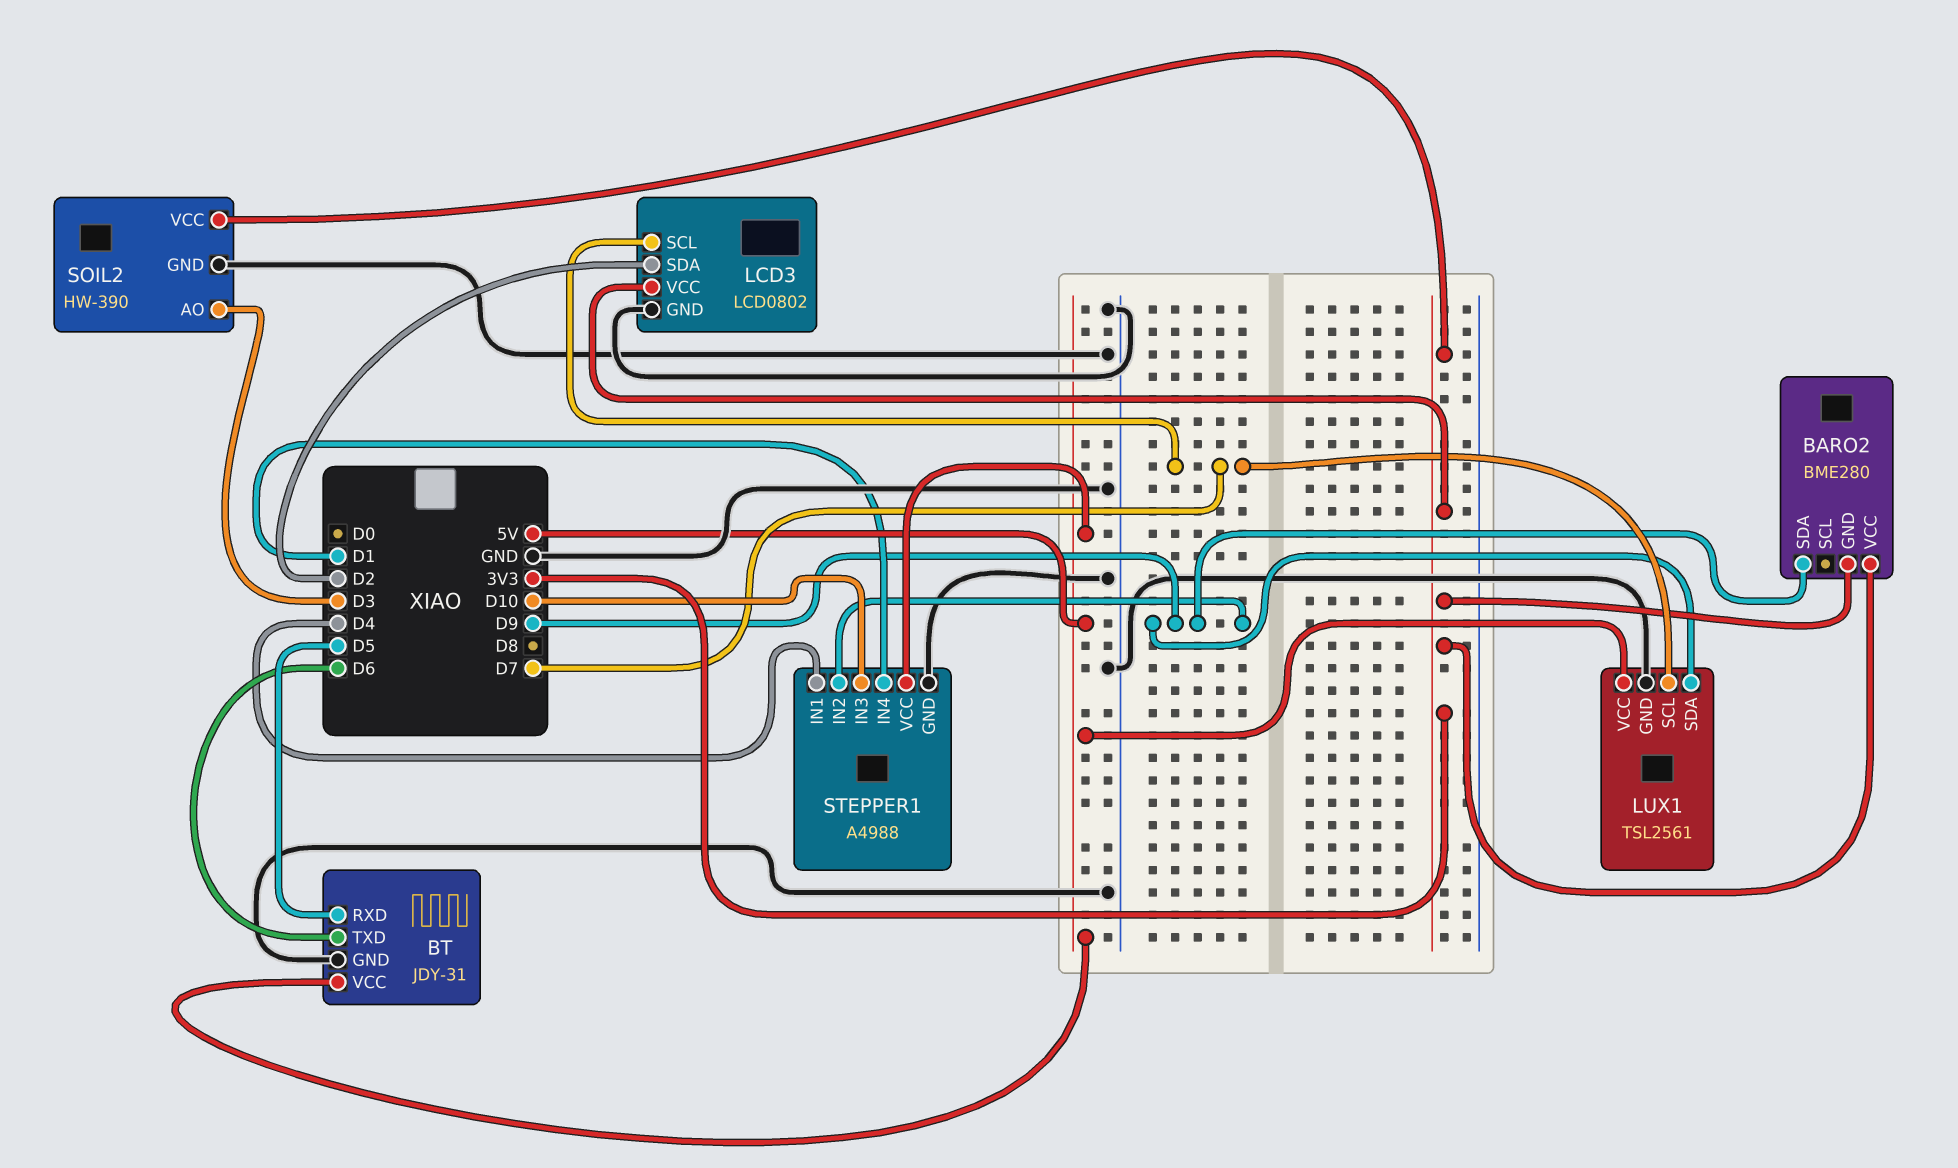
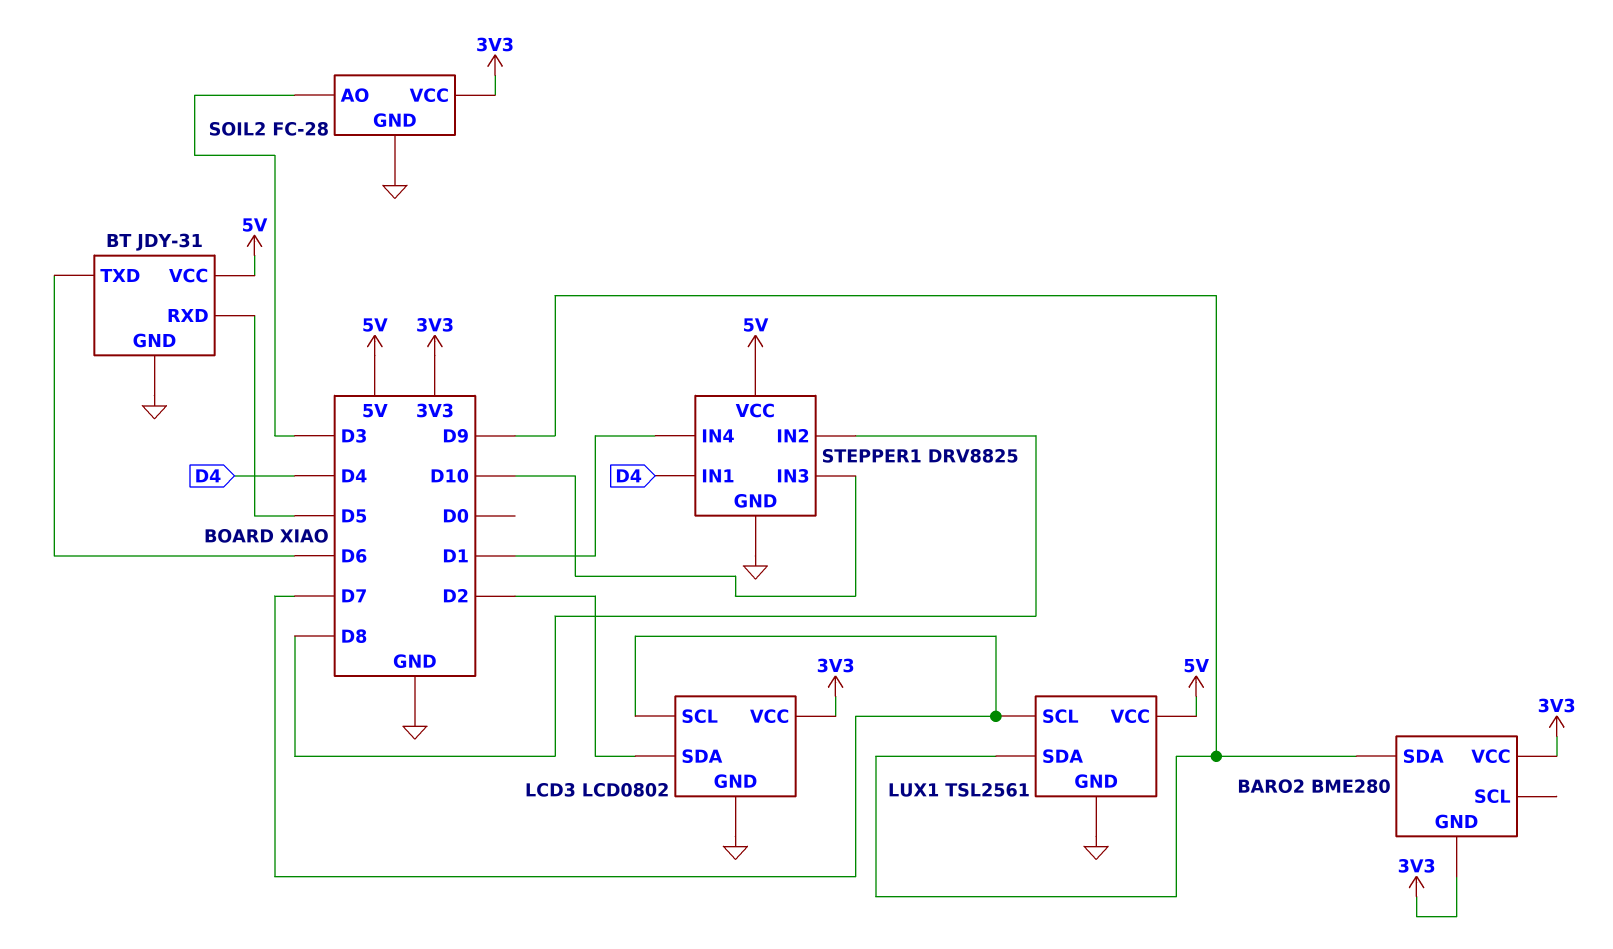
SOIL2: HW-390 -> FC-28
STEPPER1: A4988 -> DRV8825
STEPPER1 pin IN2: D9 -> D8

